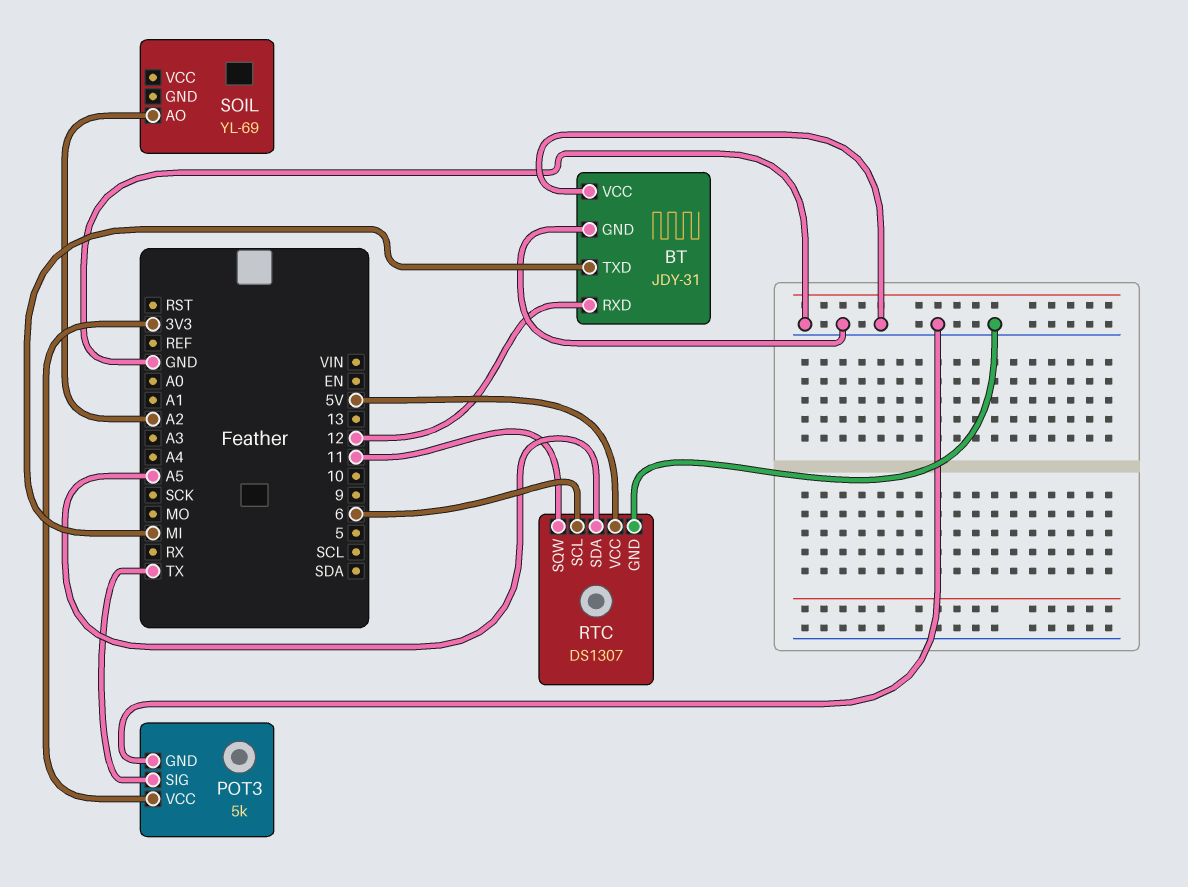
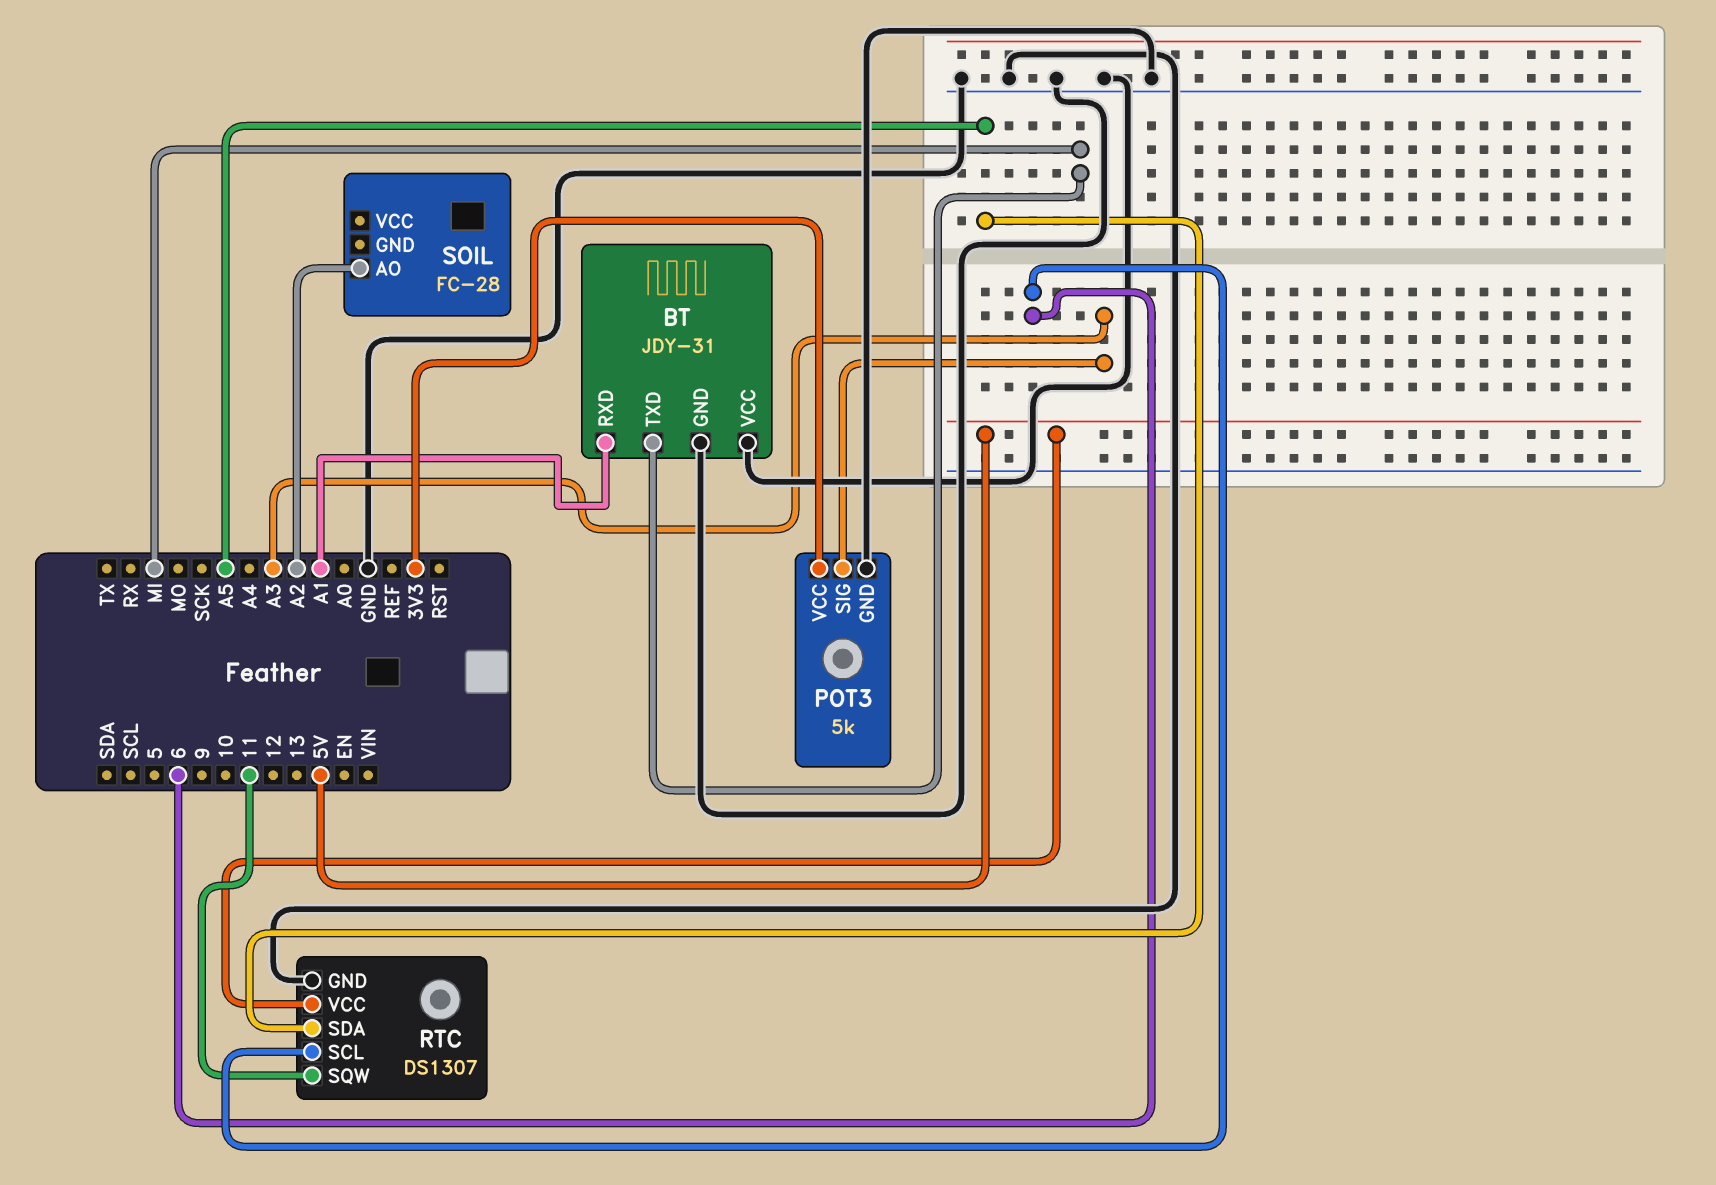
BT pin RXD: 12 -> A1
POT3 pin SIG: TX -> A3
SOIL: YL-69 -> FC-28

